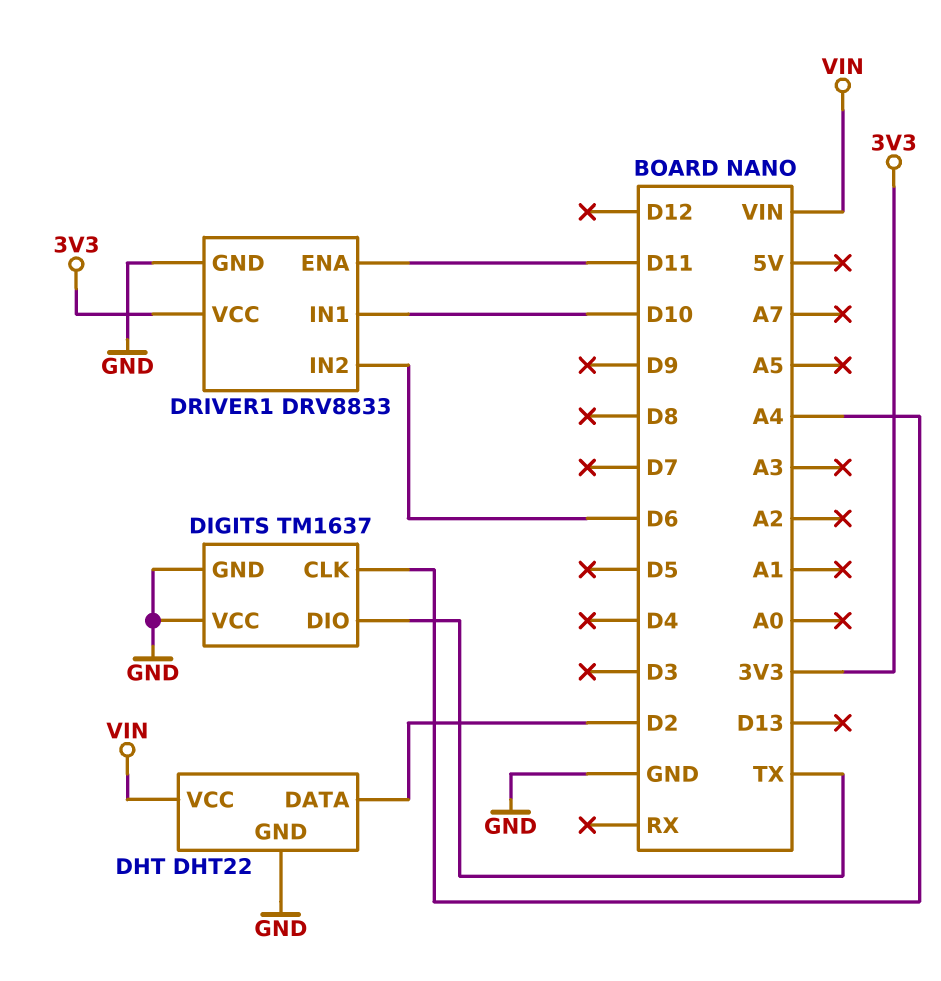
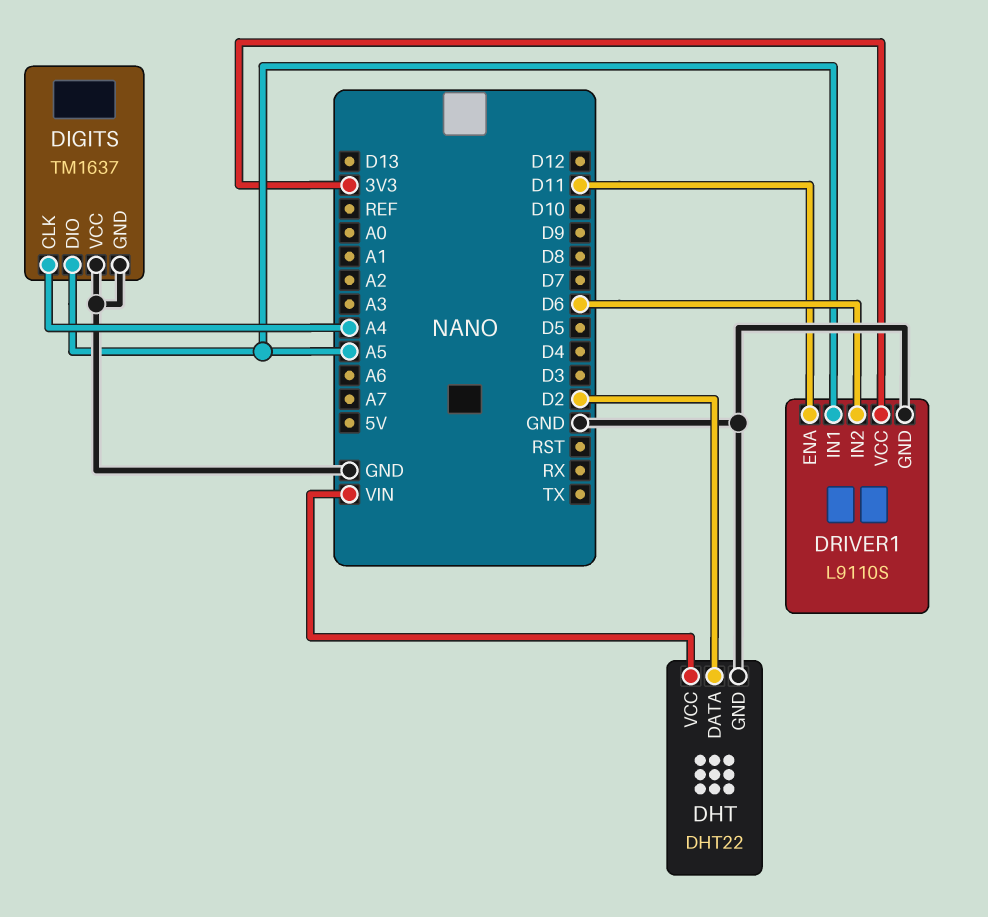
DIGITS pin DIO: TX -> A5
DRIVER1: DRV8833 -> L9110S
DRIVER1 pin IN1: D10 -> A5

